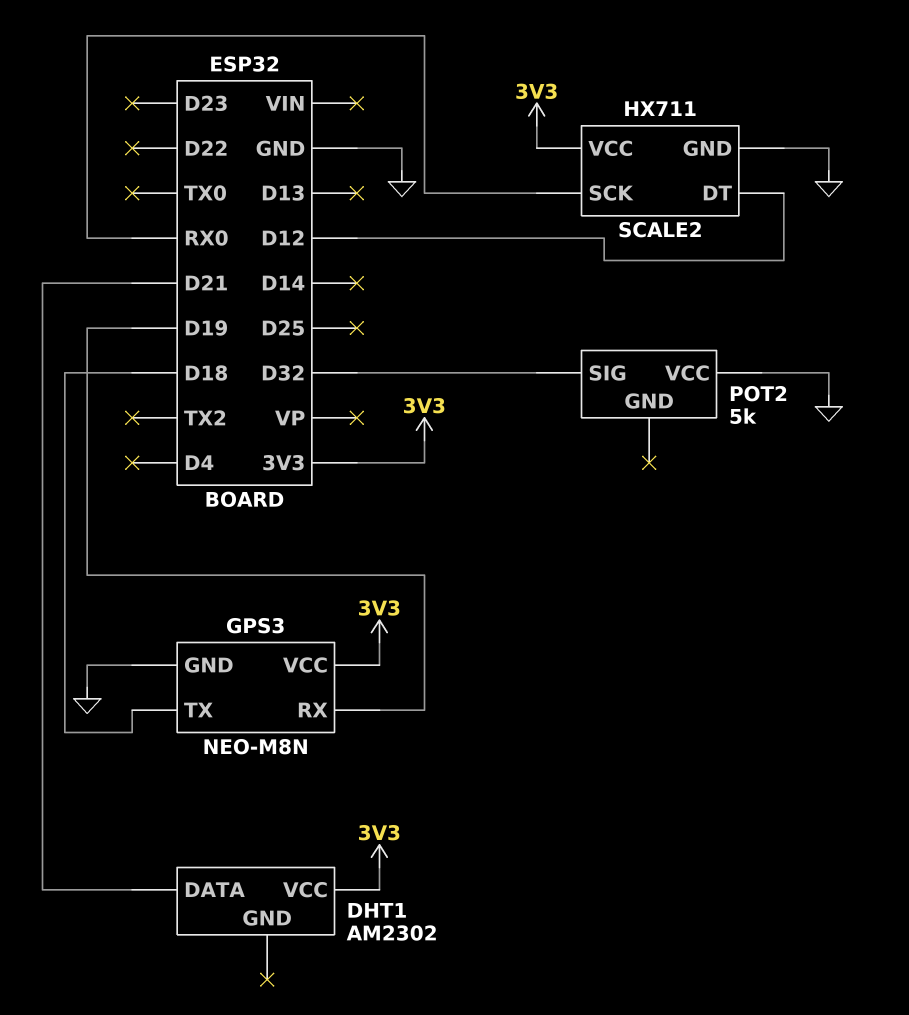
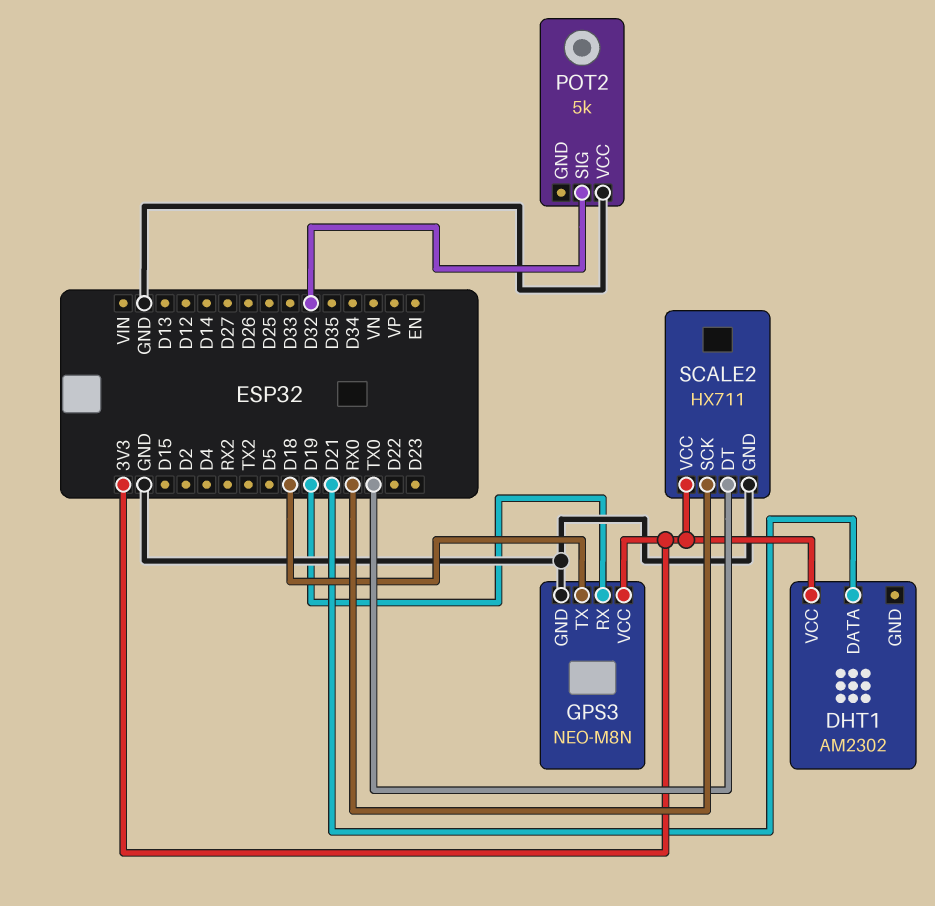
SCALE2 pin DT: D12 -> TX0

